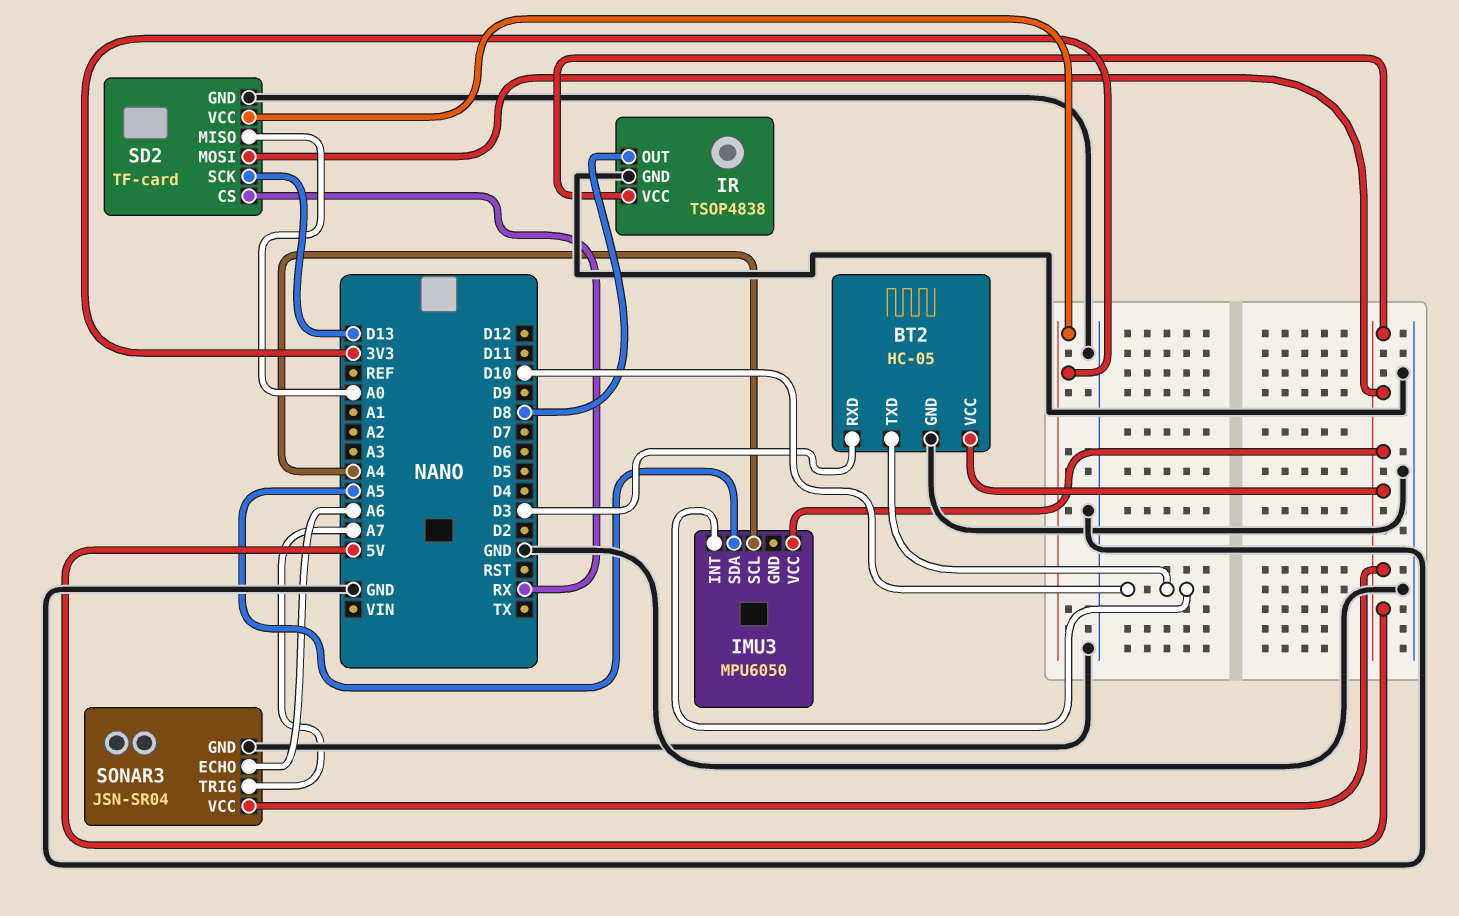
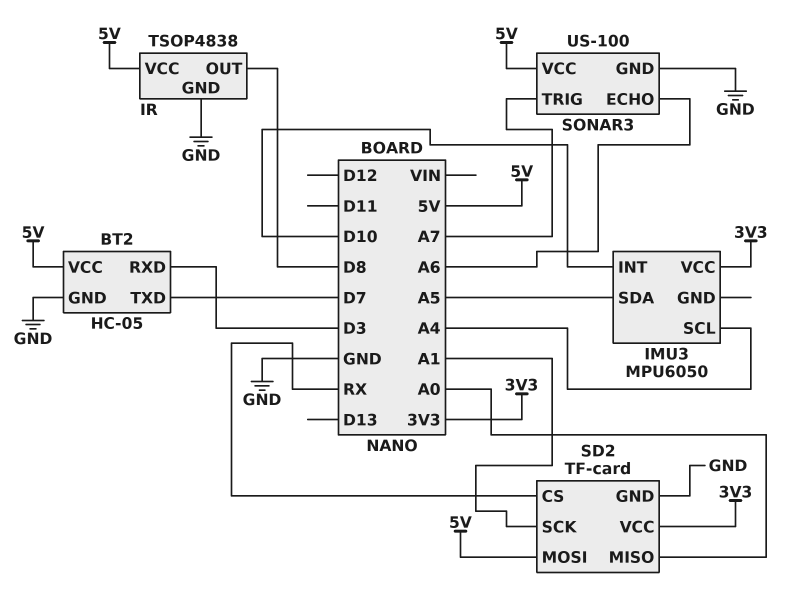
BT2 pin TXD: D10 -> D7
IMU3 pin VCC: 5V -> 3V3
SD2 pin SCK: D13 -> A1
SONAR3: JSN-SR04 -> US-100

